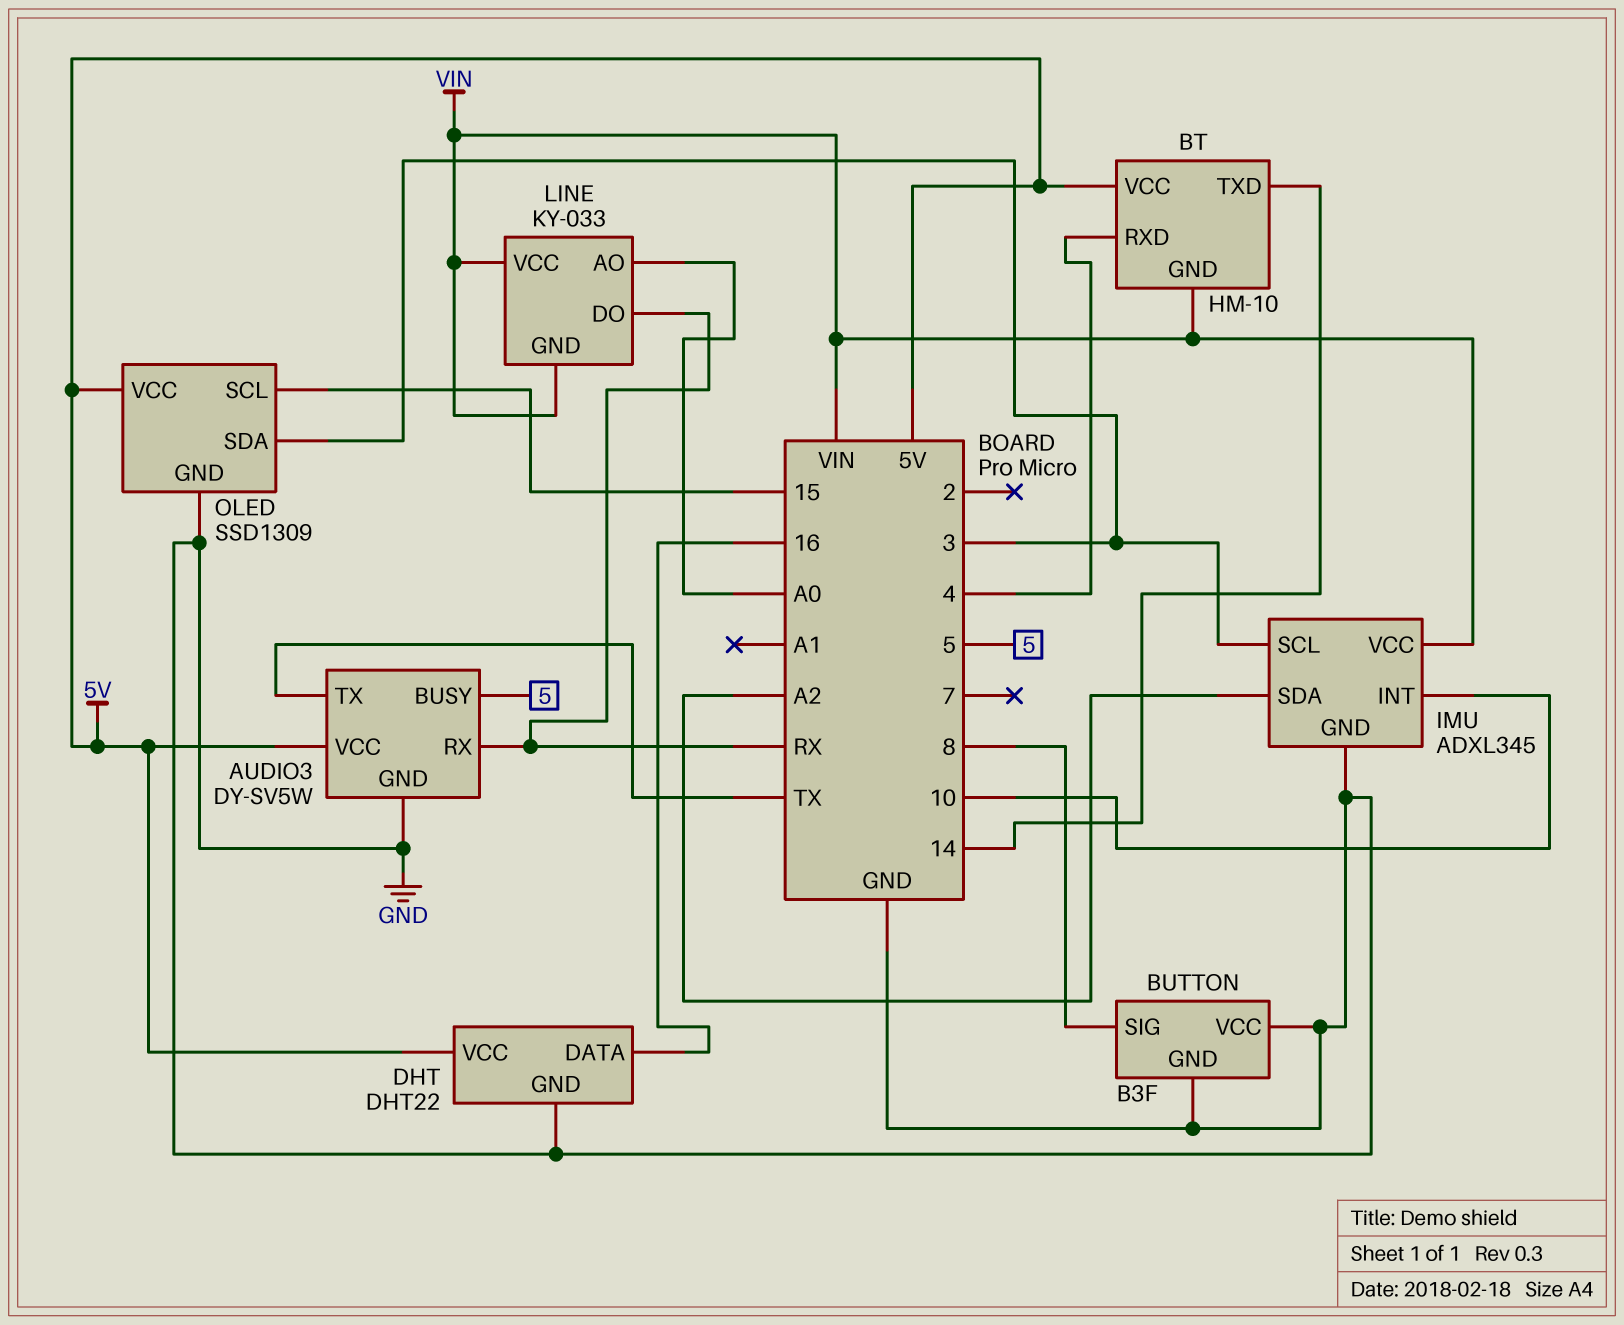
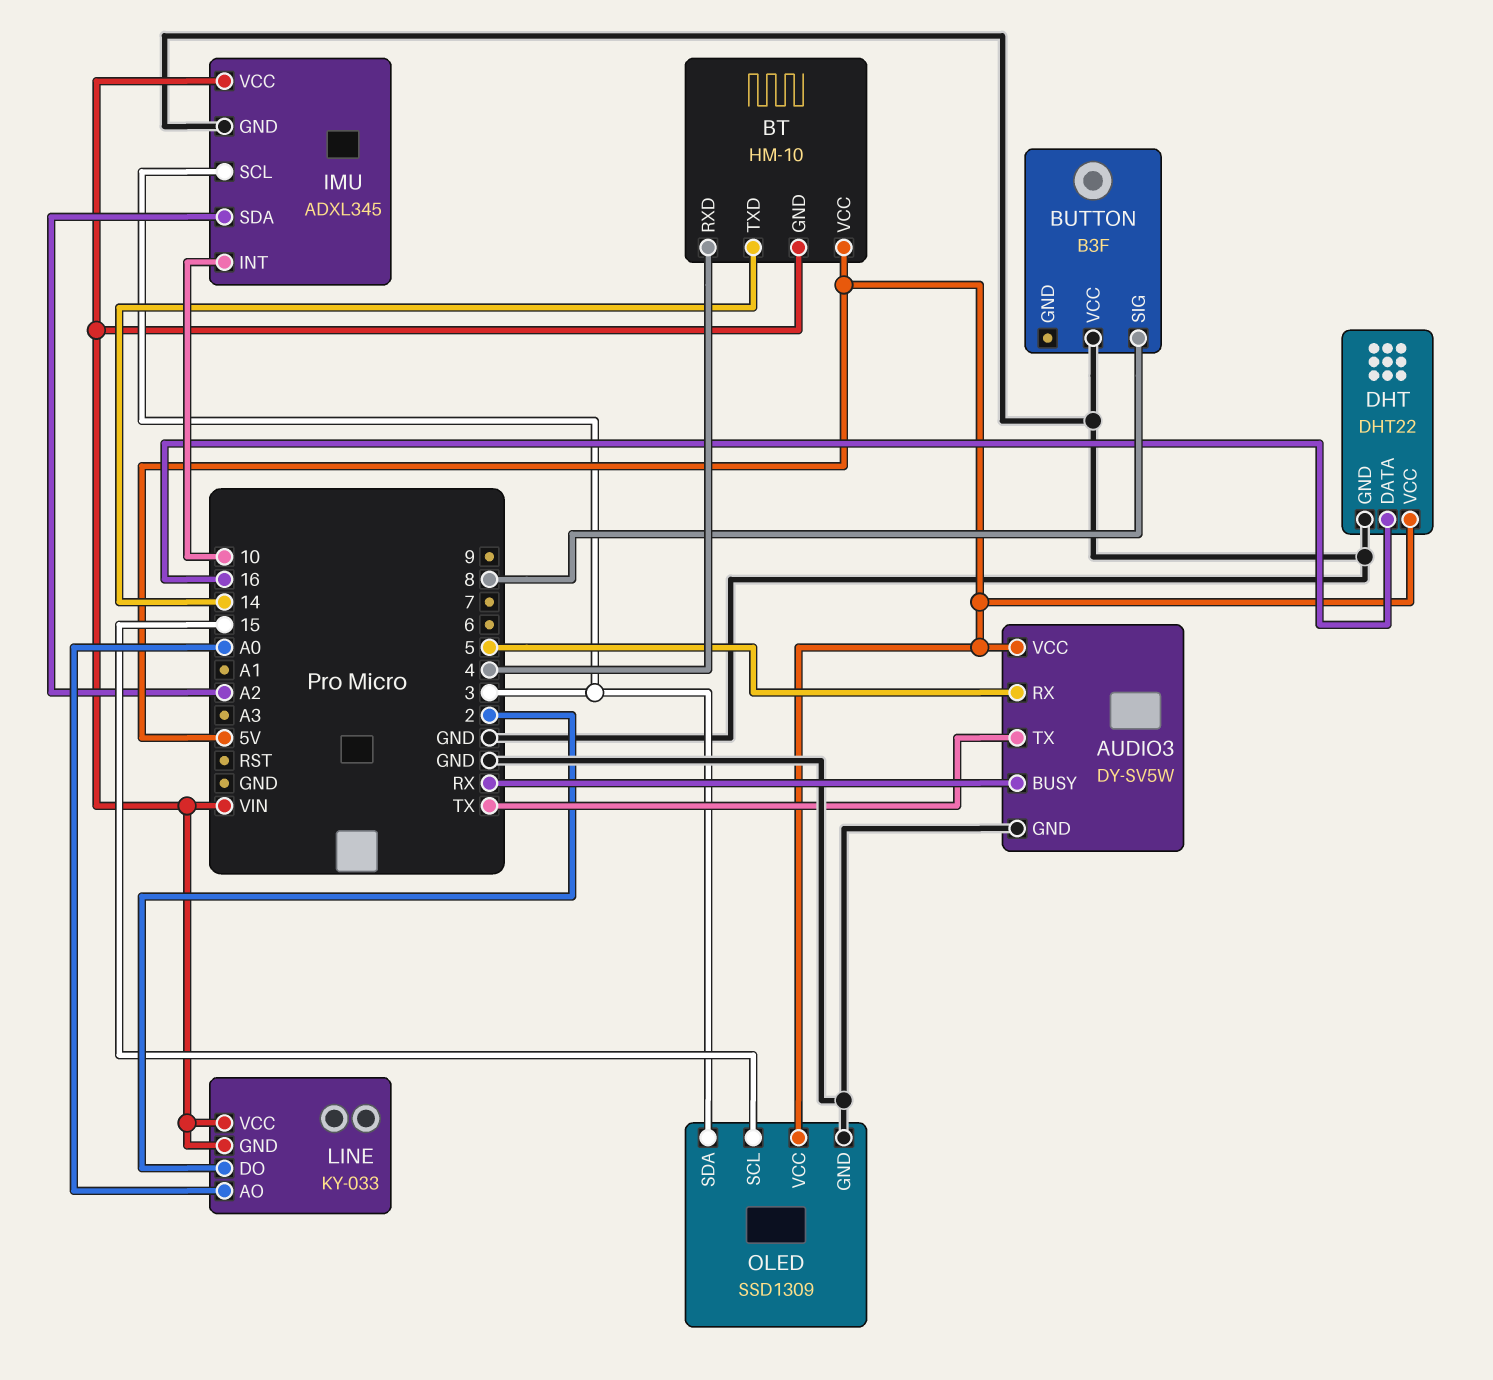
AUDIO3 pin BUSY: 5 -> RX
AUDIO3 pin RX: RX -> 5
BUTTON pin GND: GND -> none
LINE pin DO: RX -> 2

